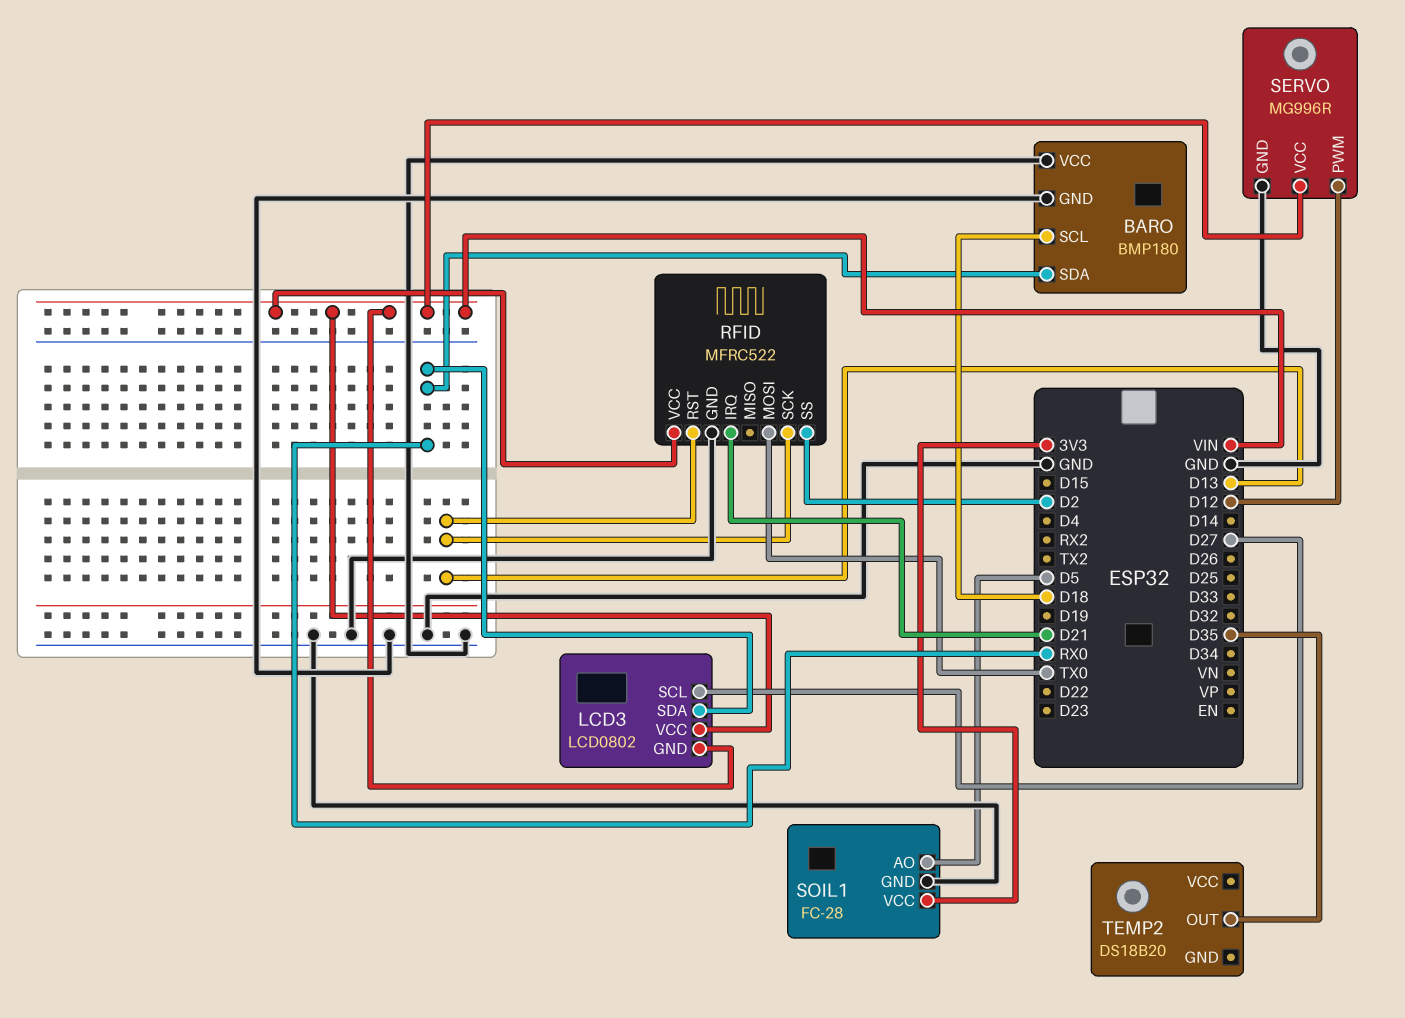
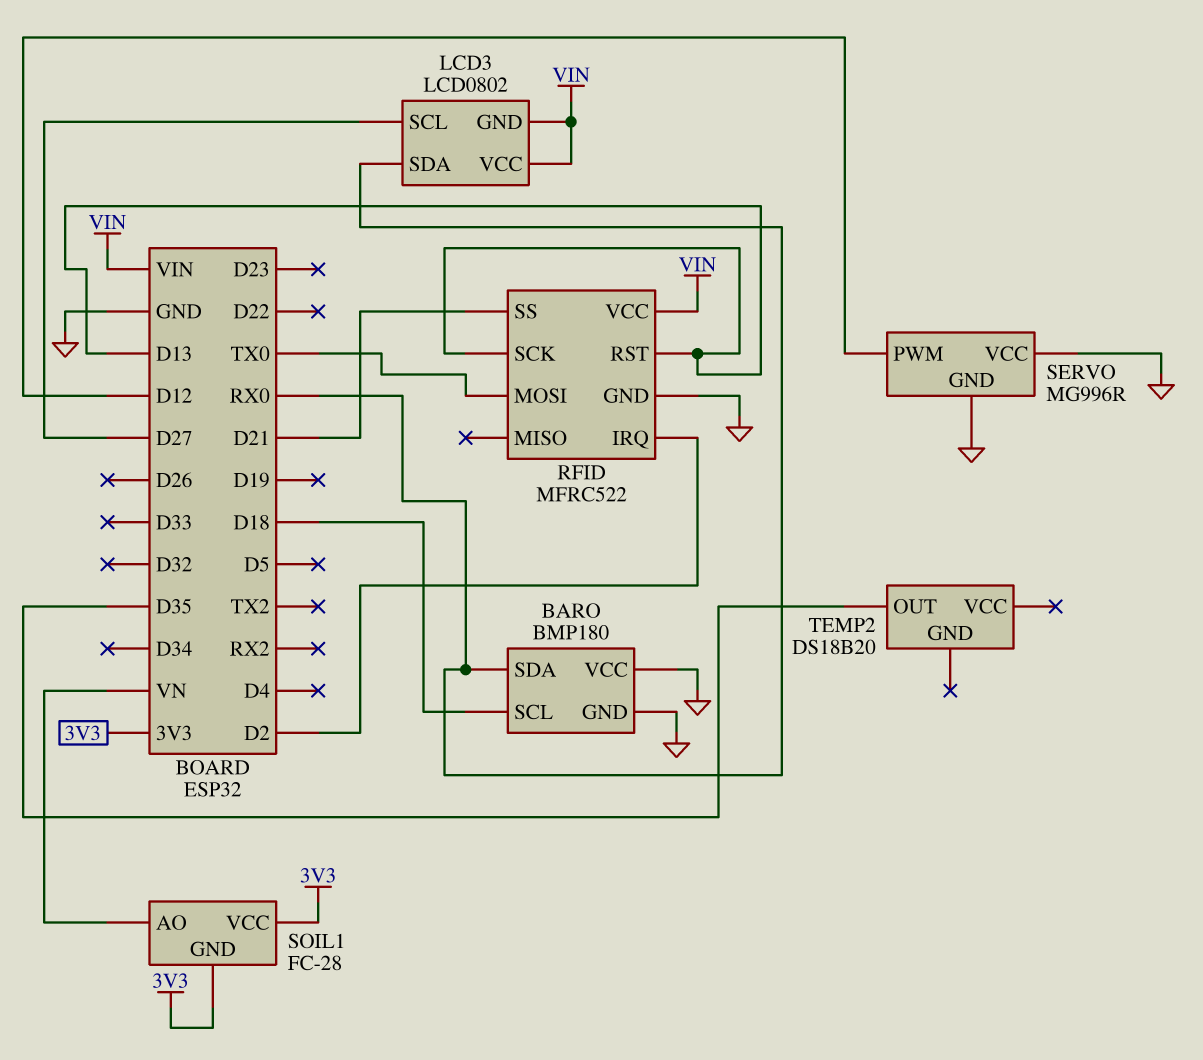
RFID pin IRQ: D21 -> D2
RFID pin SS: D2 -> D21
SERVO pin VCC: VIN -> GND
SOIL1 pin AO: D5 -> VN
SOIL1 pin GND: GND -> 3V3

